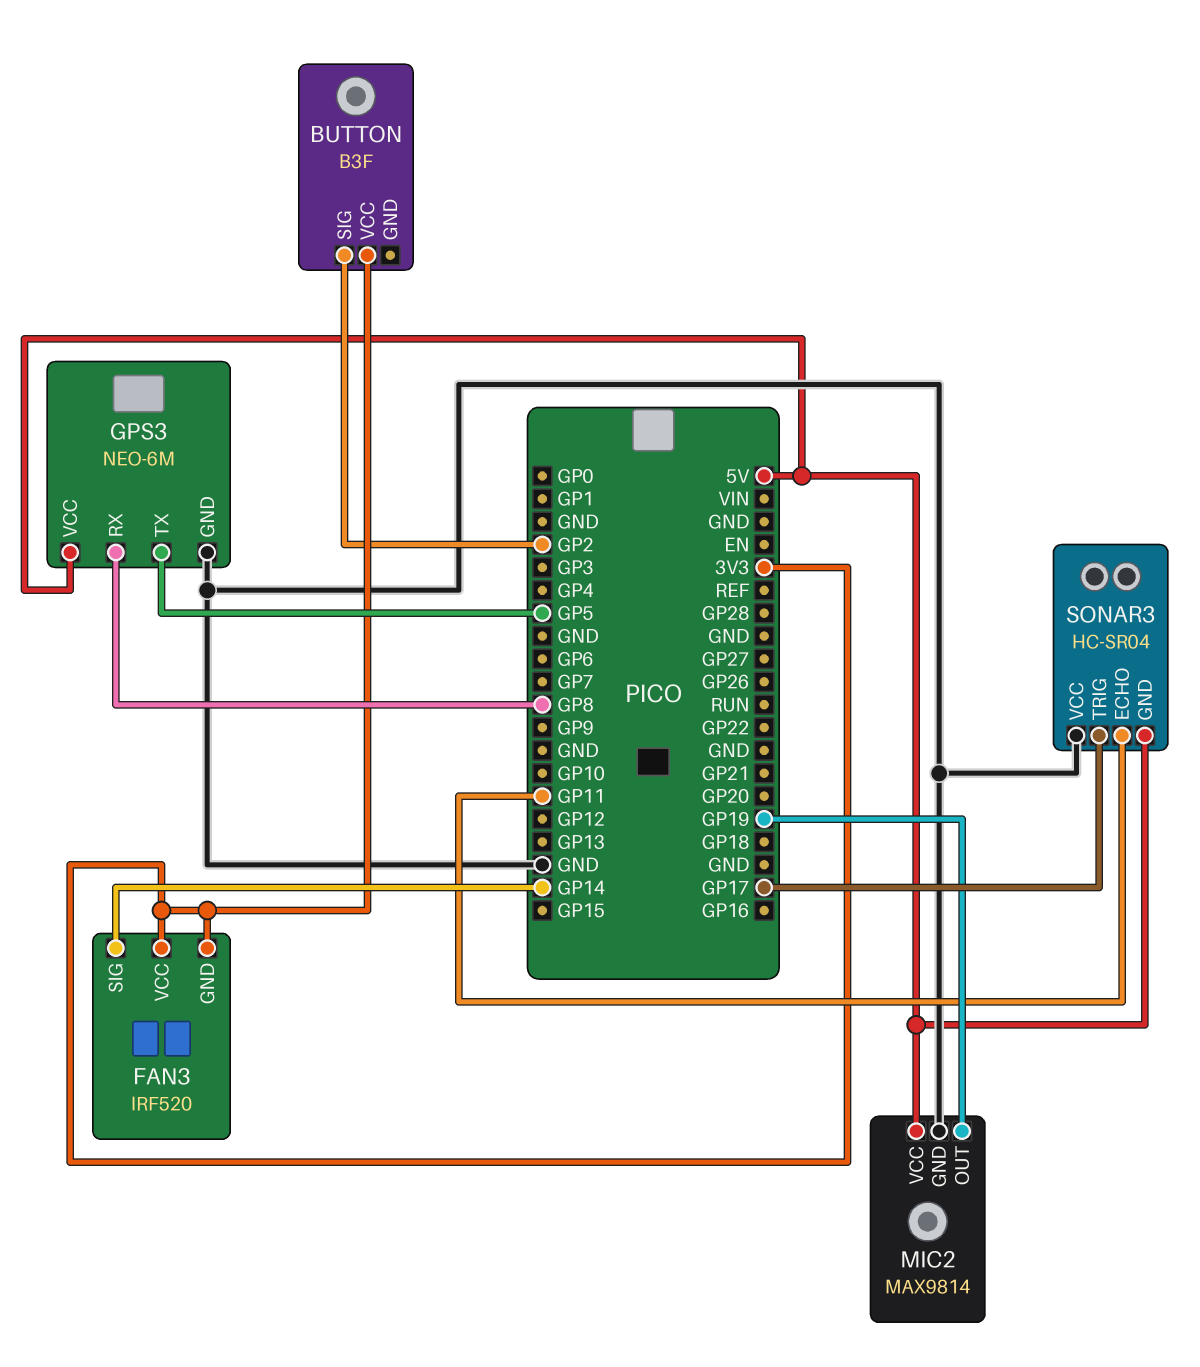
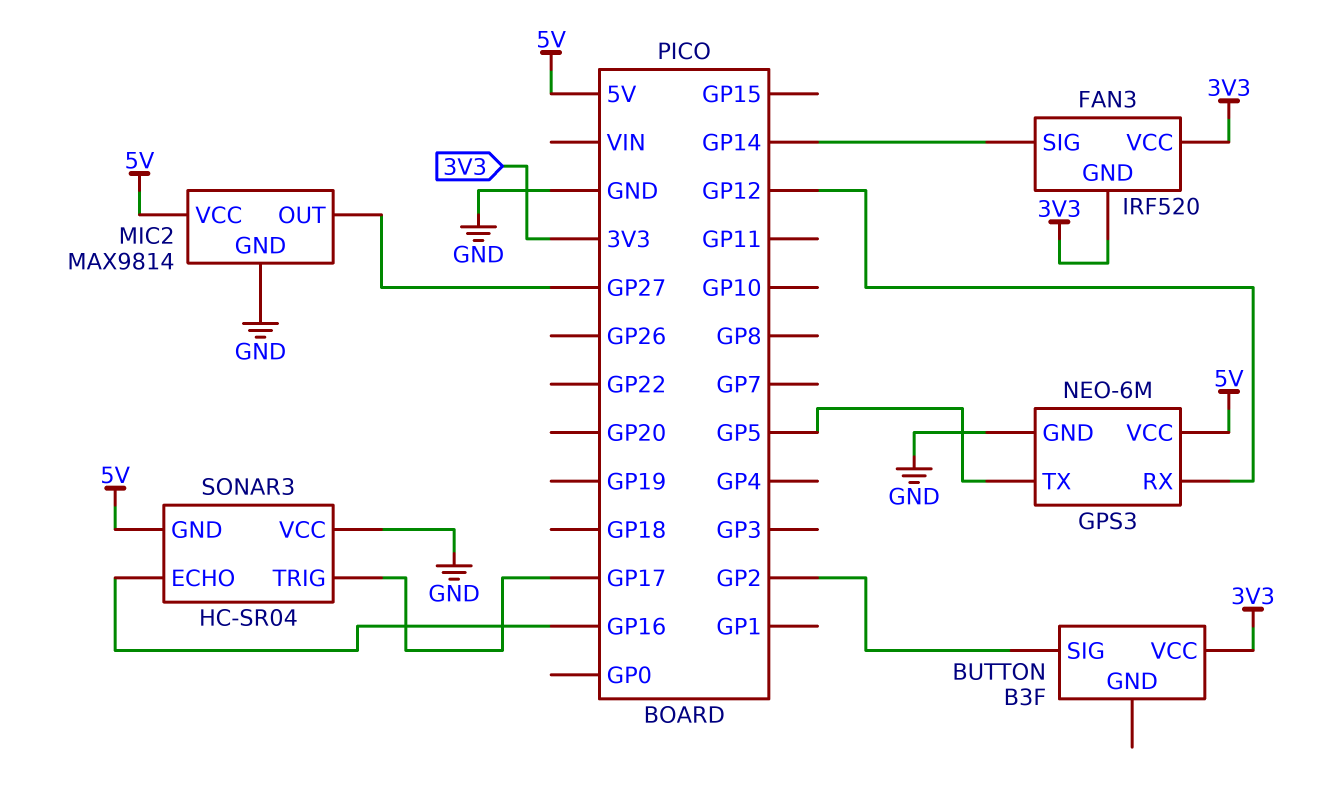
GPS3 pin RX: GP8 -> GP12
MIC2 pin OUT: GP19 -> GP27
SONAR3 pin ECHO: GP11 -> GP16

